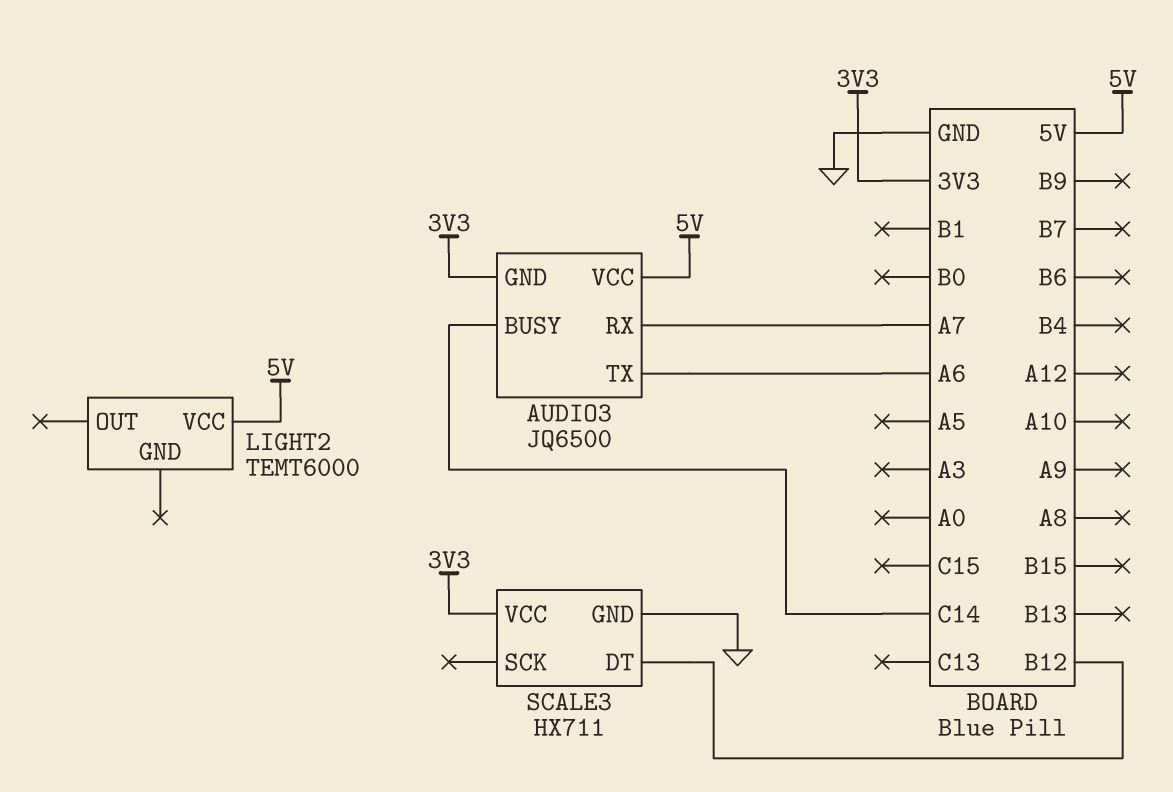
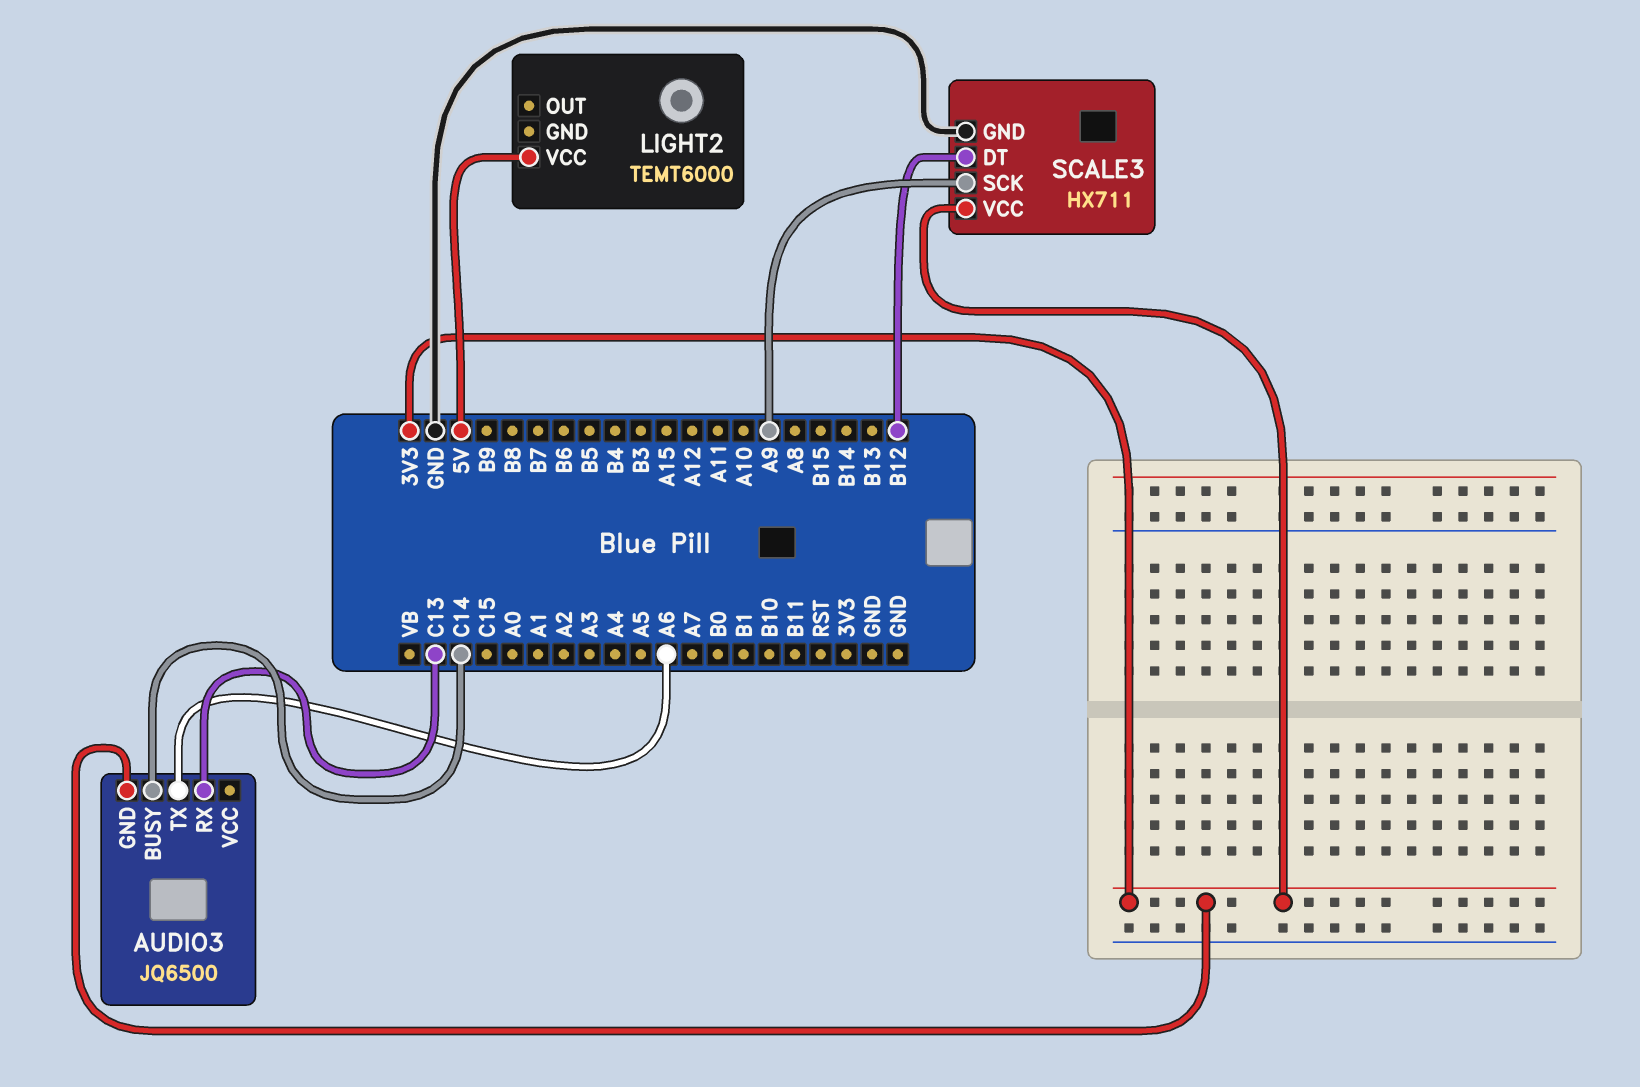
AUDIO3 pin RX: A7 -> C13
AUDIO3 pin VCC: 5V -> none
SCALE3 pin SCK: none -> A9

